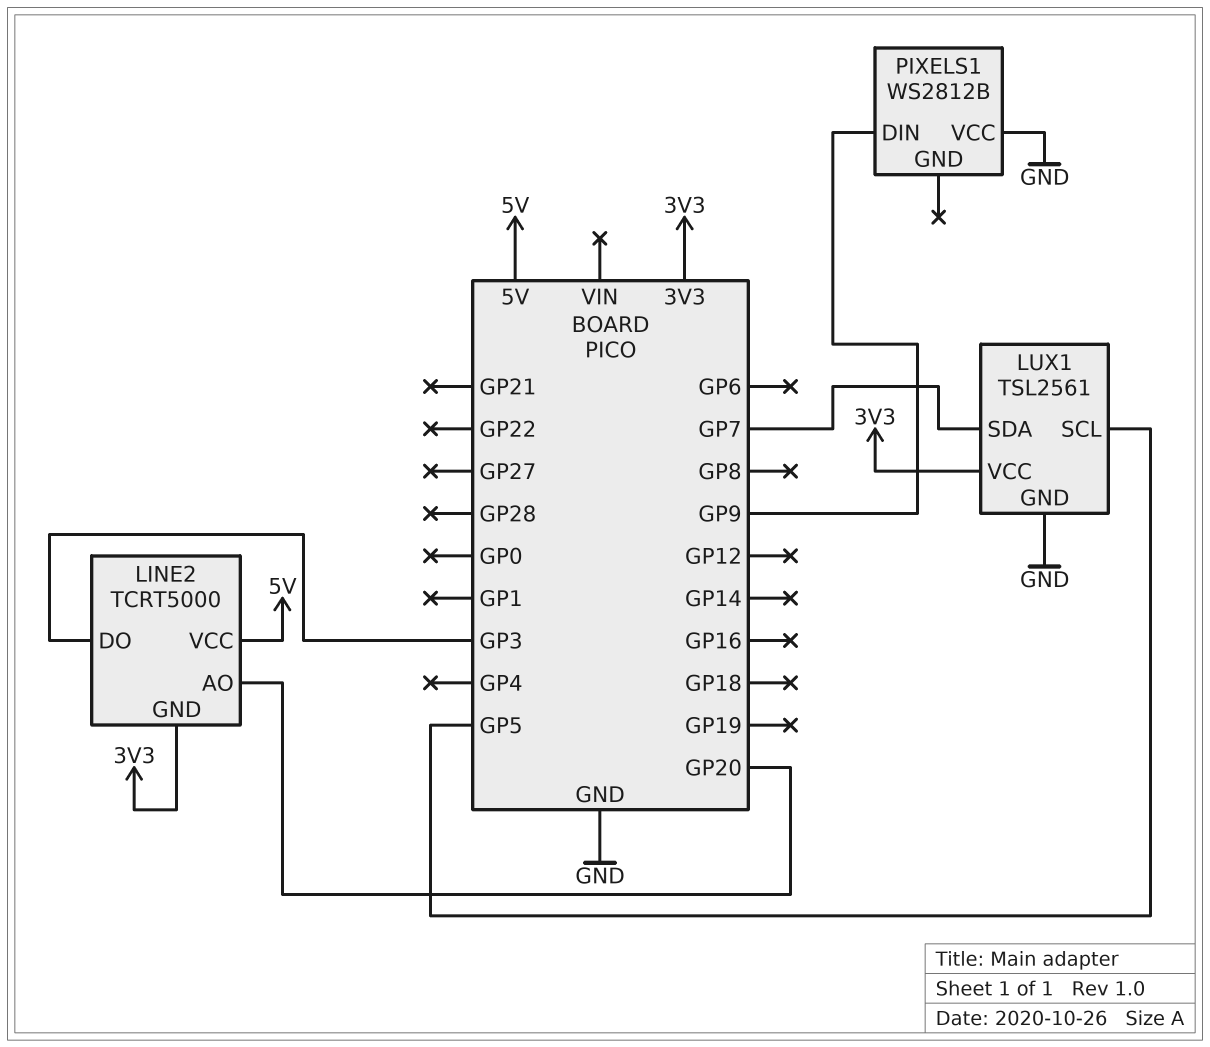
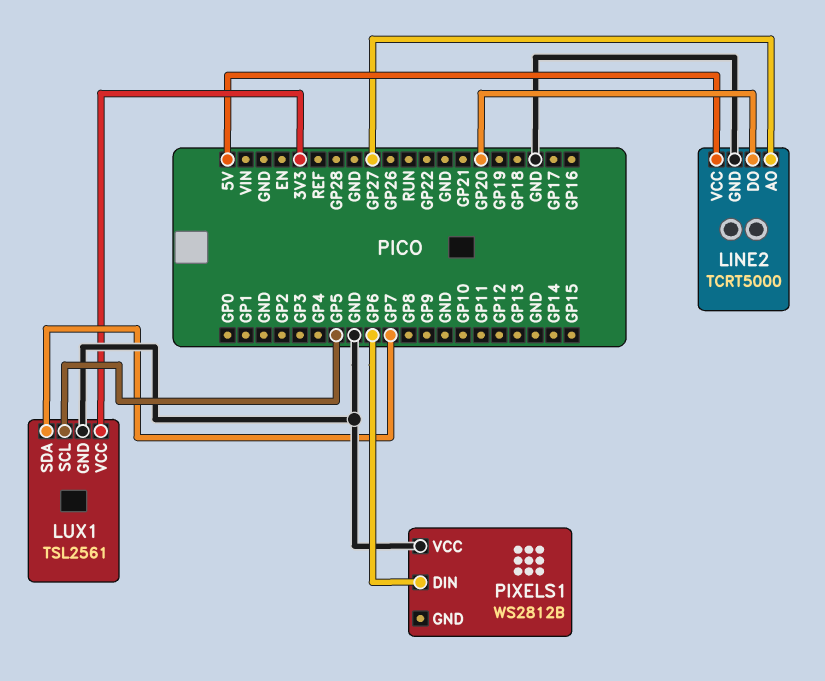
LINE2 pin AO: GP20 -> GP27
LINE2 pin DO: GP3 -> GP20
LINE2 pin GND: 3V3 -> GND
PIXELS1 pin DIN: GP9 -> GP6

